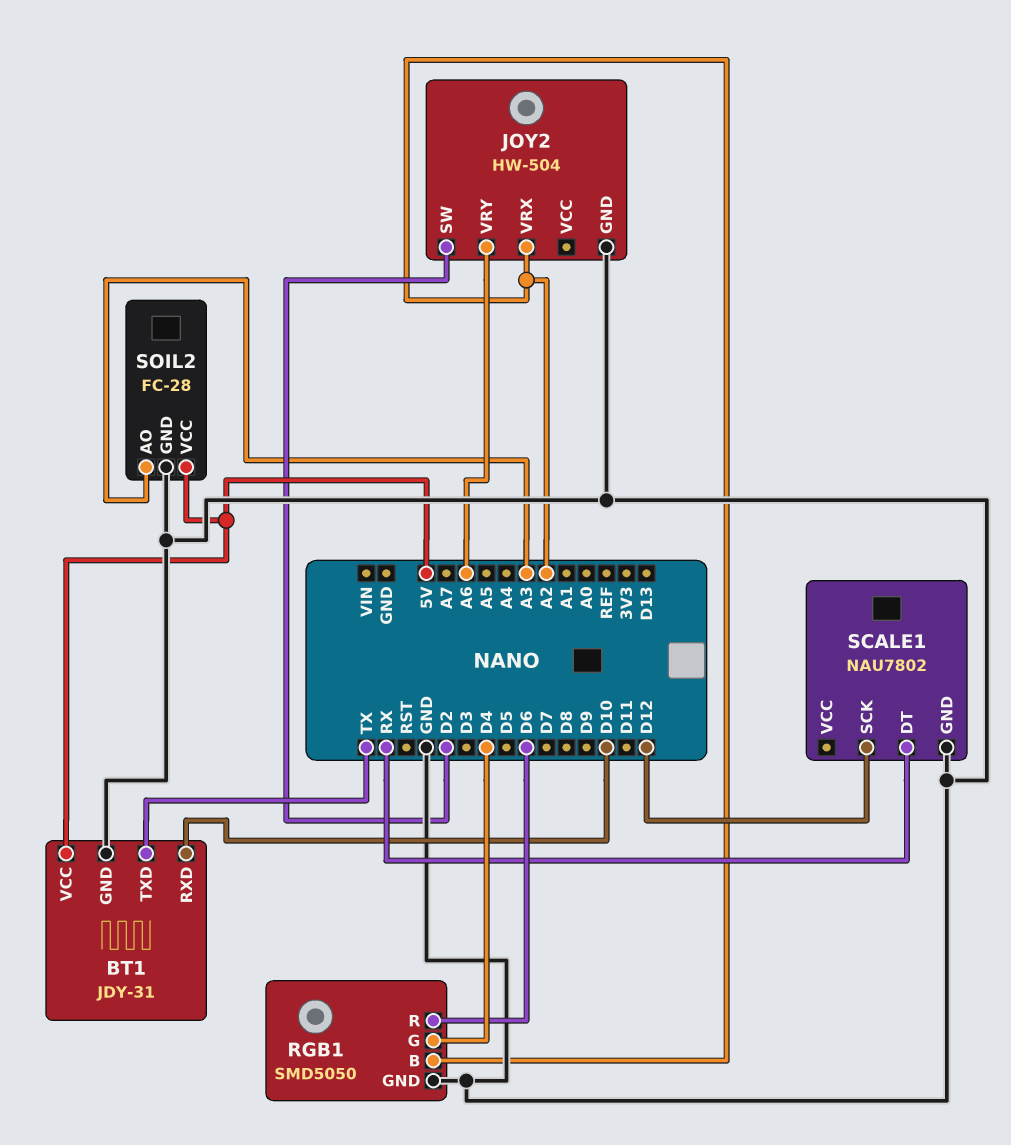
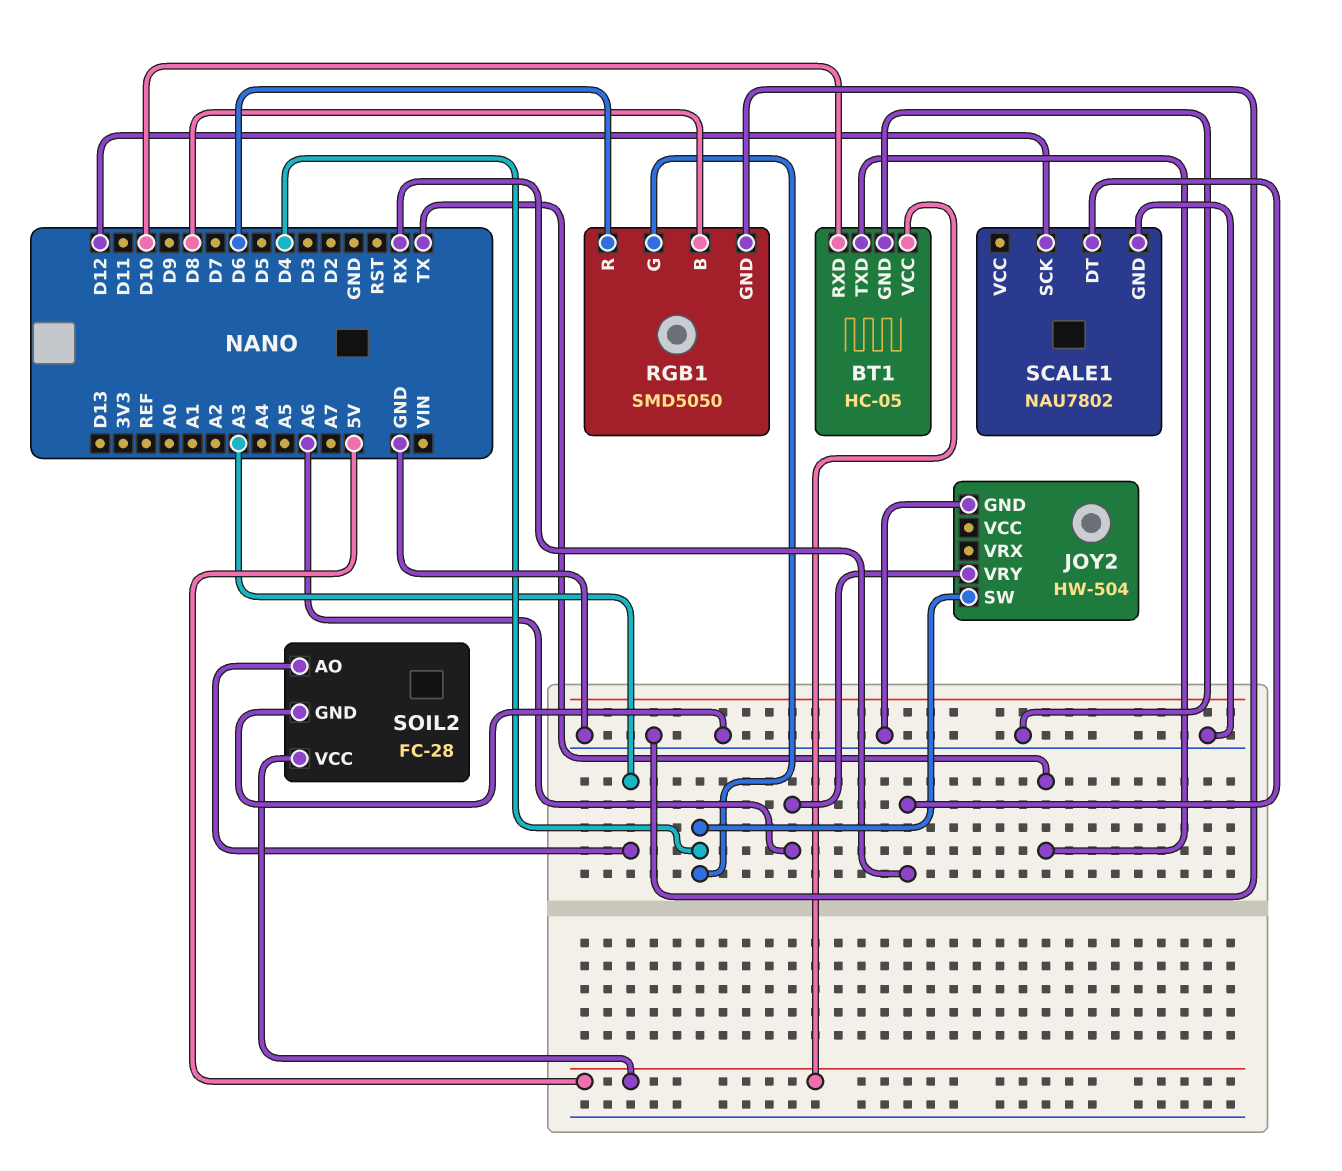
BT1: JDY-31 -> HC-05
JOY2 pin SW: D2 -> D4
JOY2 pin VRX: A2 -> none
RGB1 pin B: A2 -> D8

